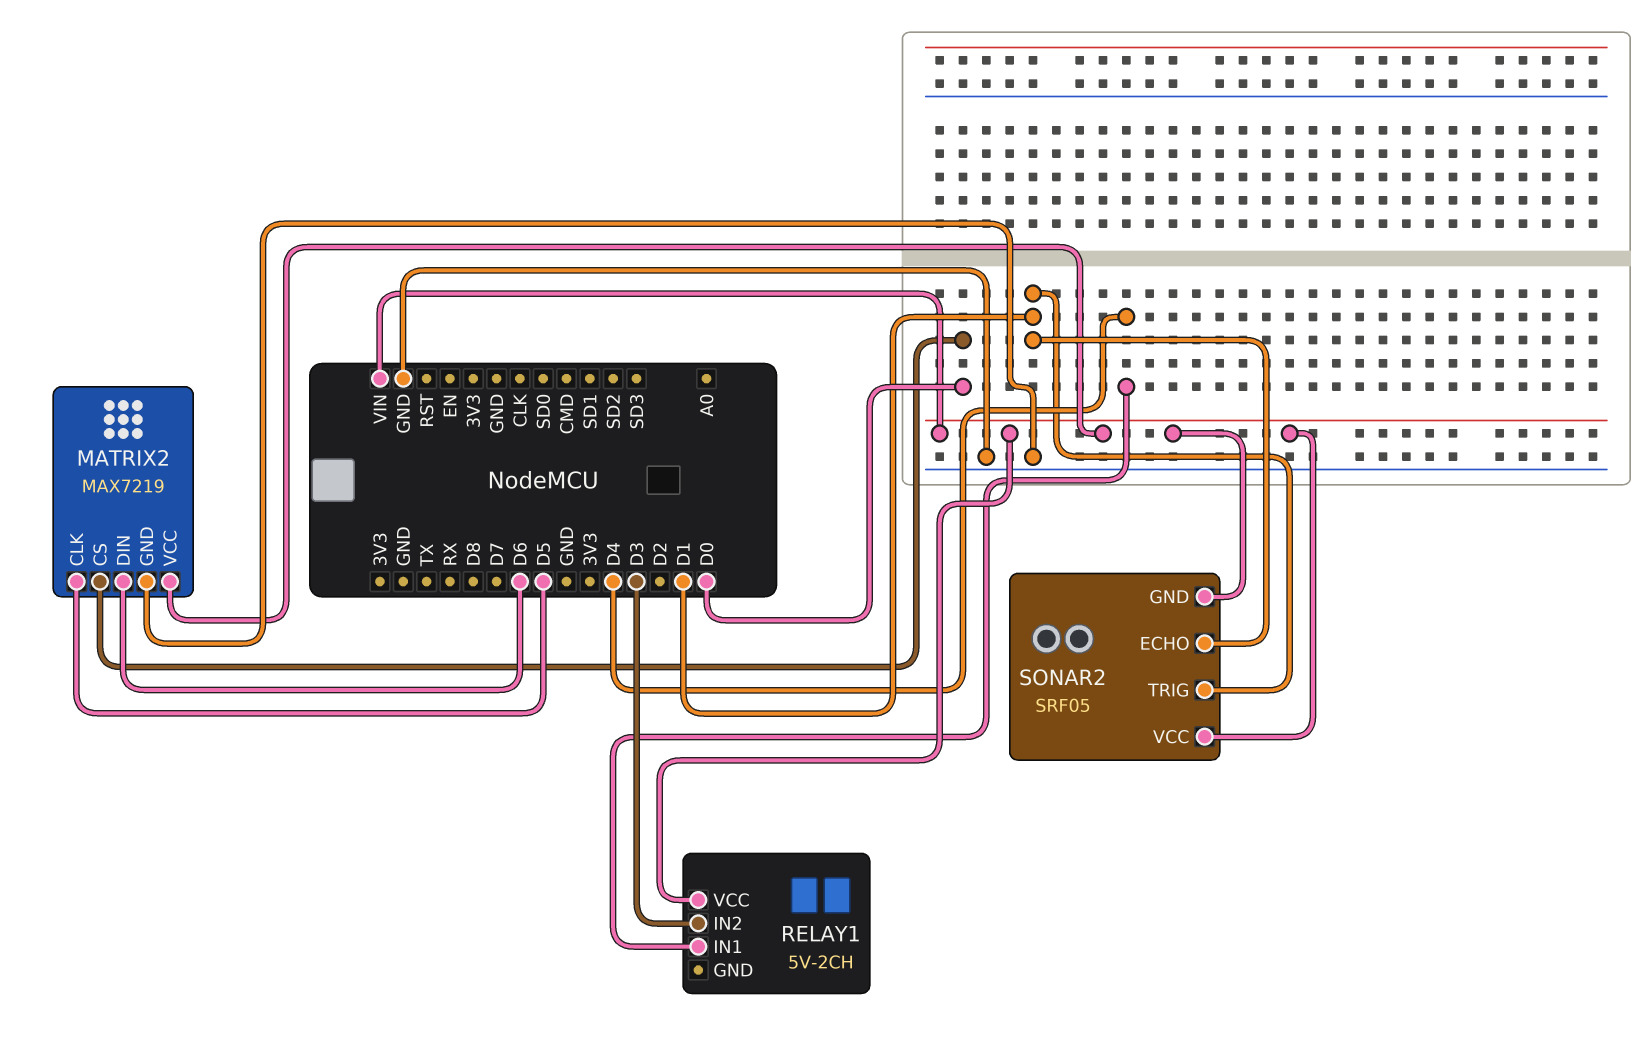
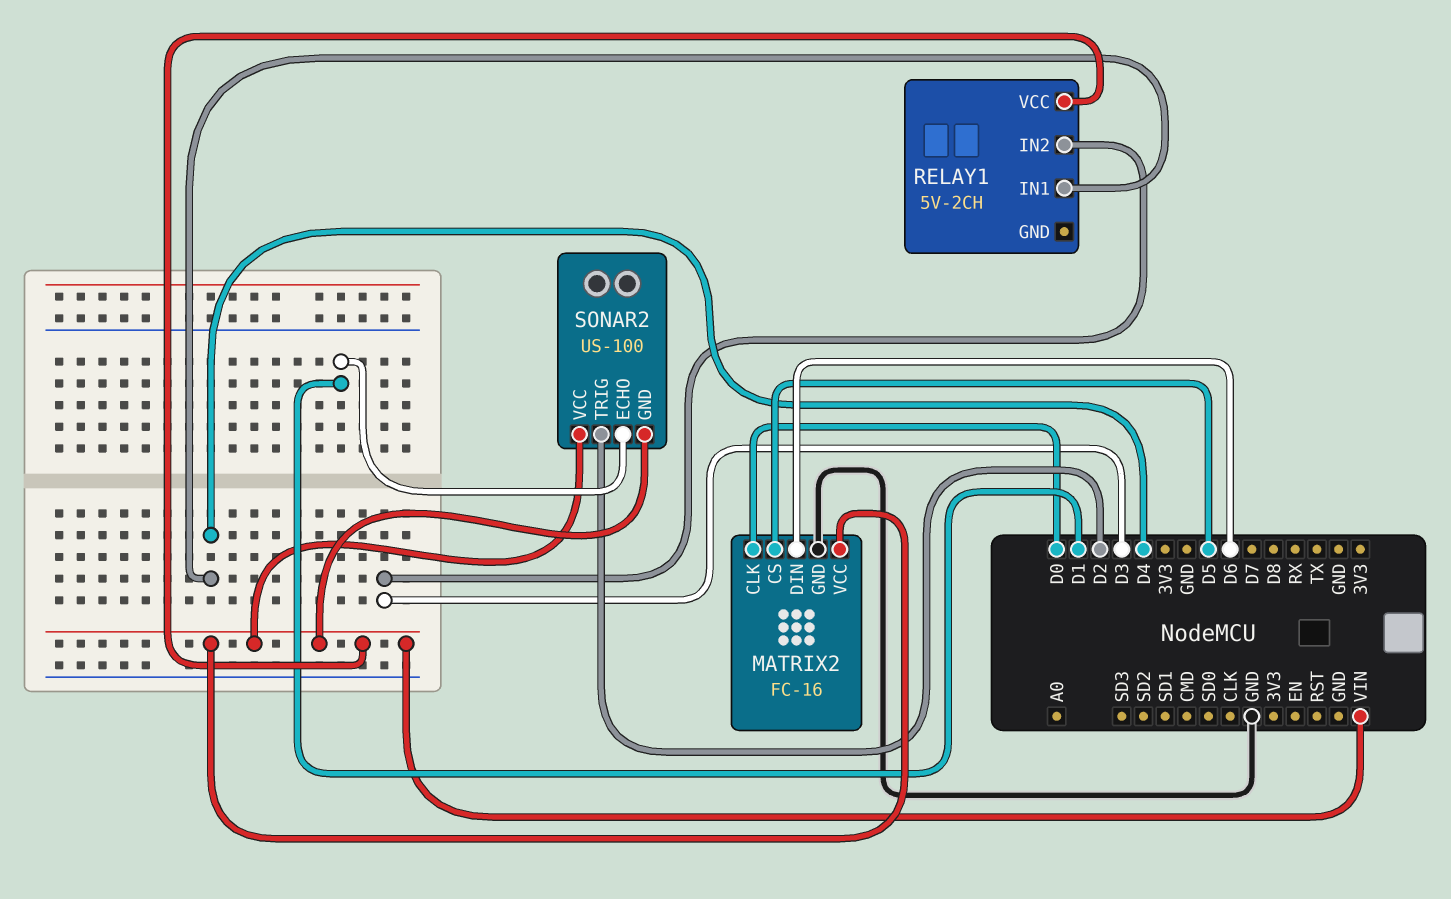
MATRIX2: MAX7219 -> FC-16
MATRIX2 pin CLK: D5 -> D0
MATRIX2 pin CS: D0 -> D5
SONAR2: SRF05 -> US-100
SONAR2 pin TRIG: D1 -> D2

